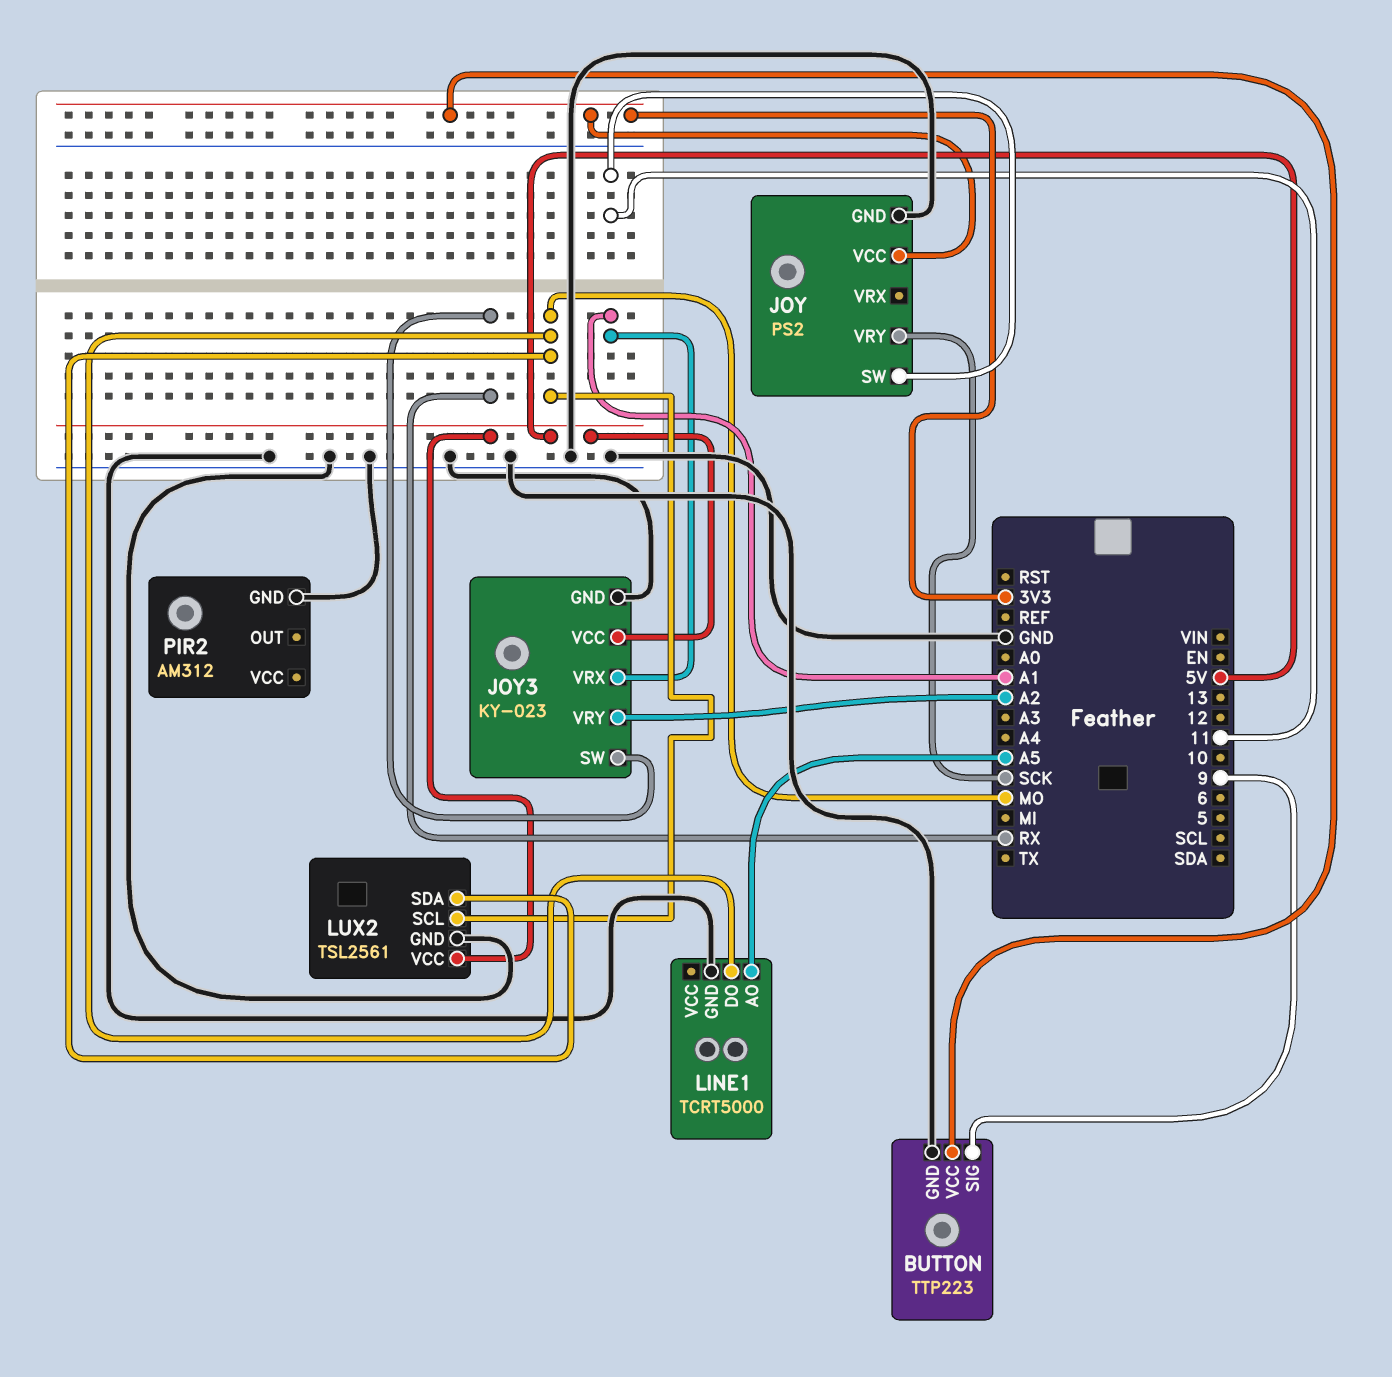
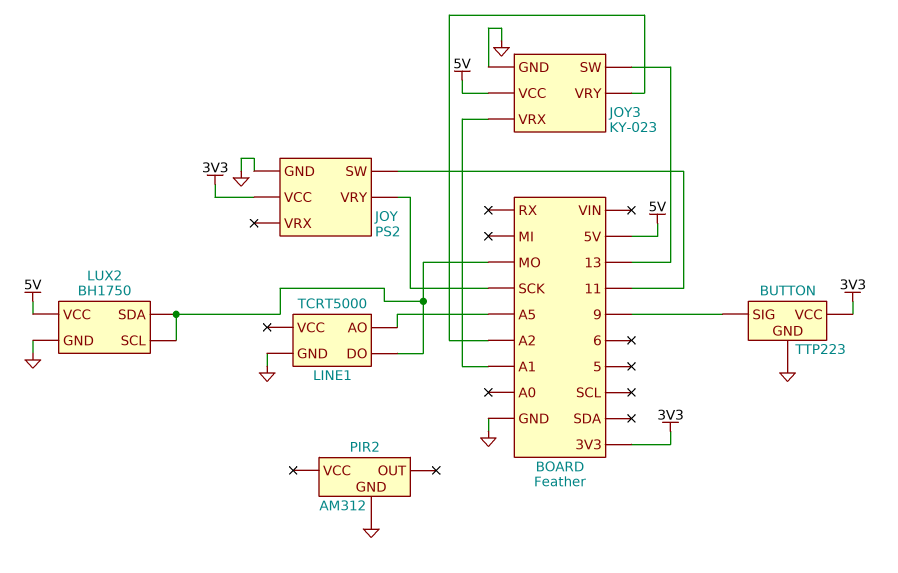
JOY3 pin SW: RX -> 13
LUX2: TSL2561 -> BH1750

